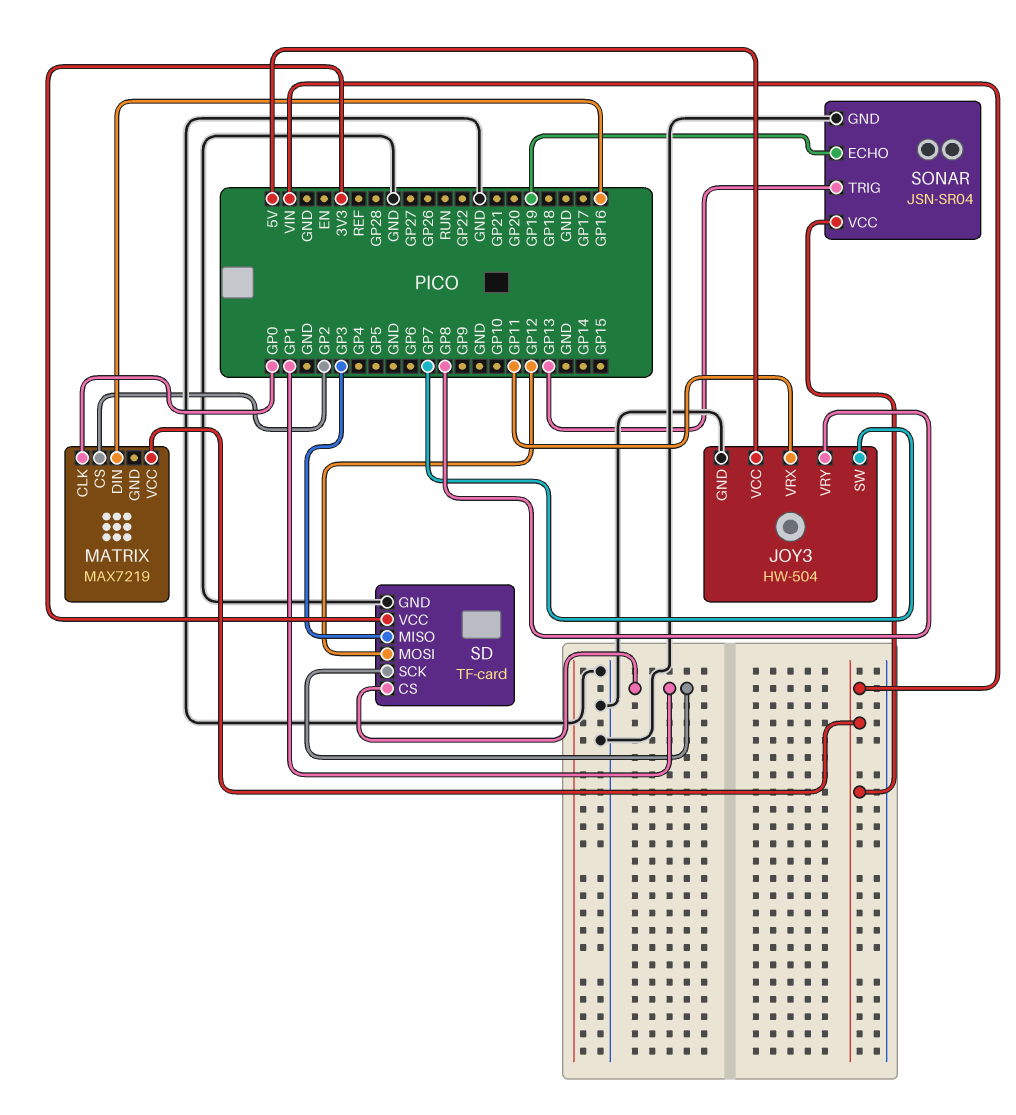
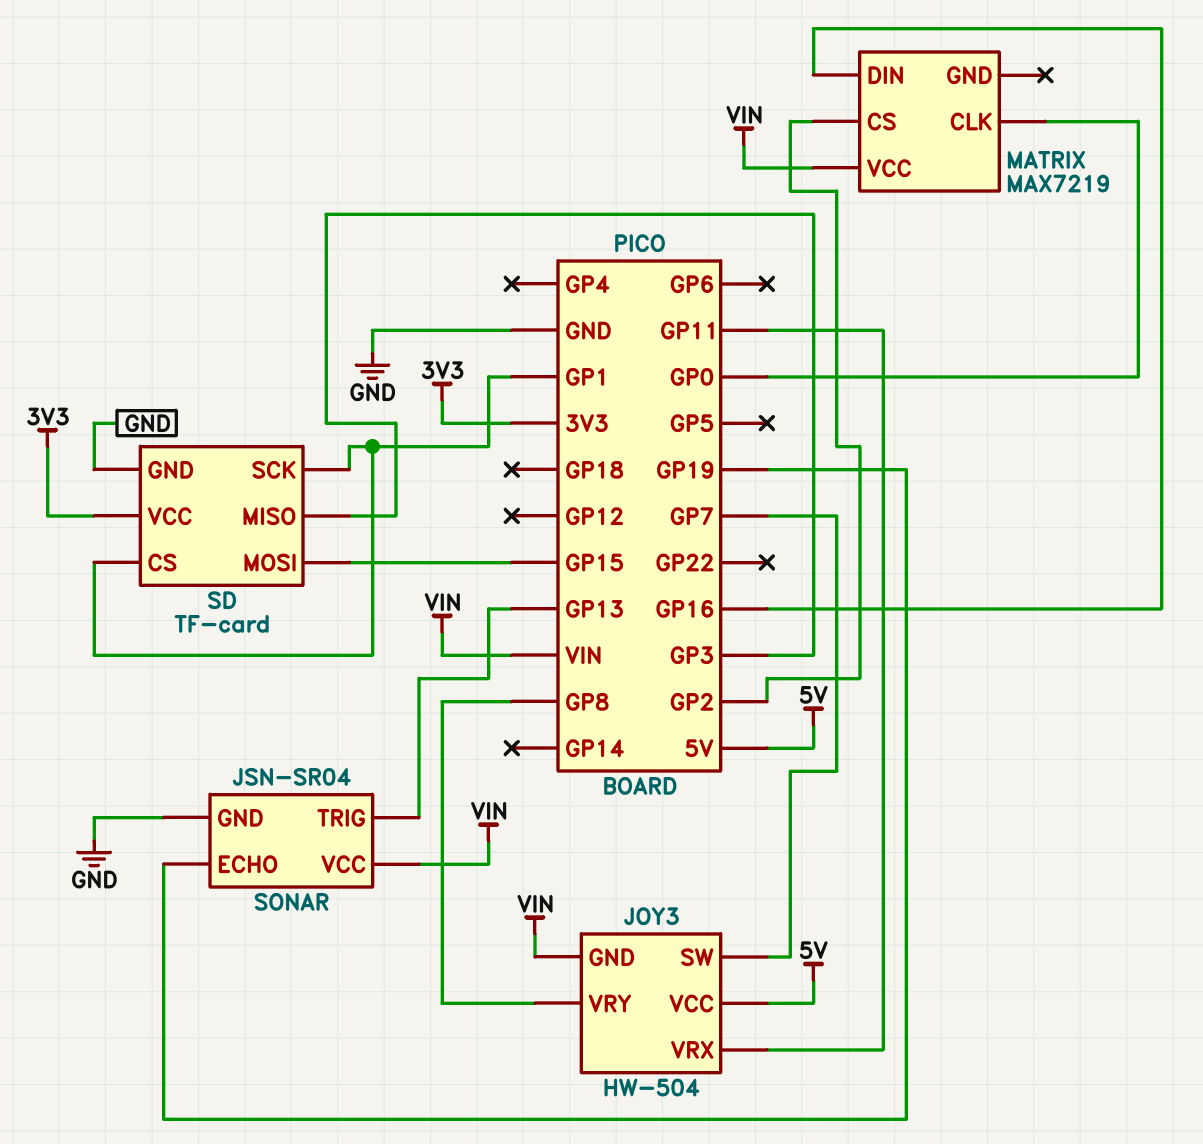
JOY3 pin GND: GND -> VIN
SD pin MOSI: GP12 -> GP15

